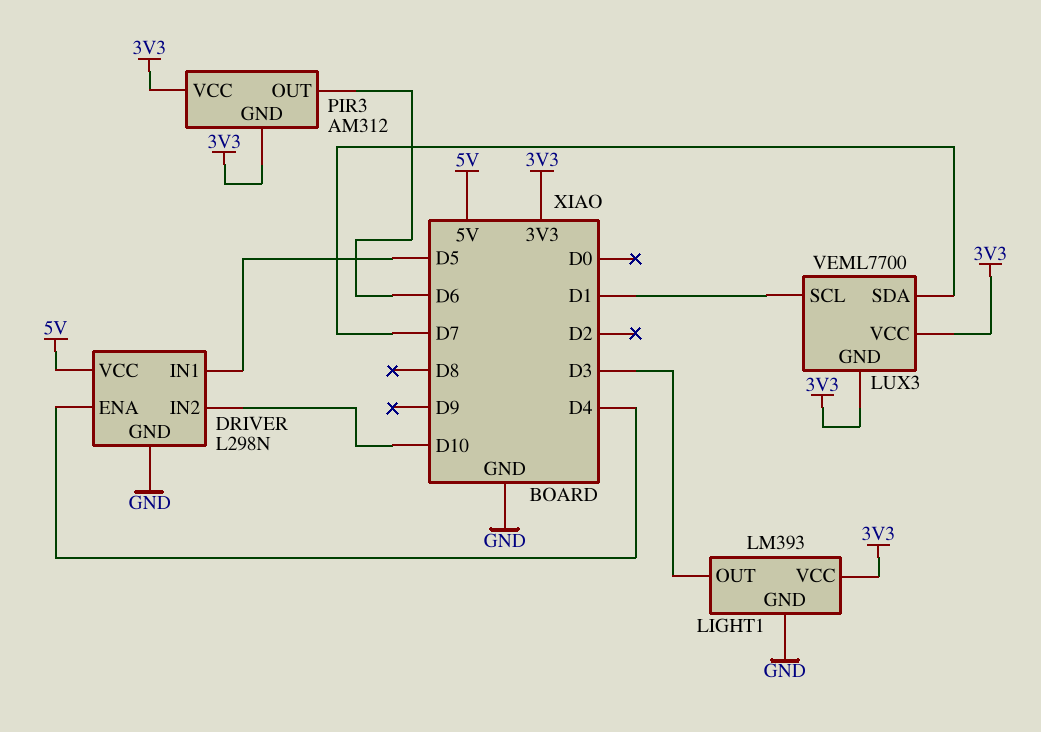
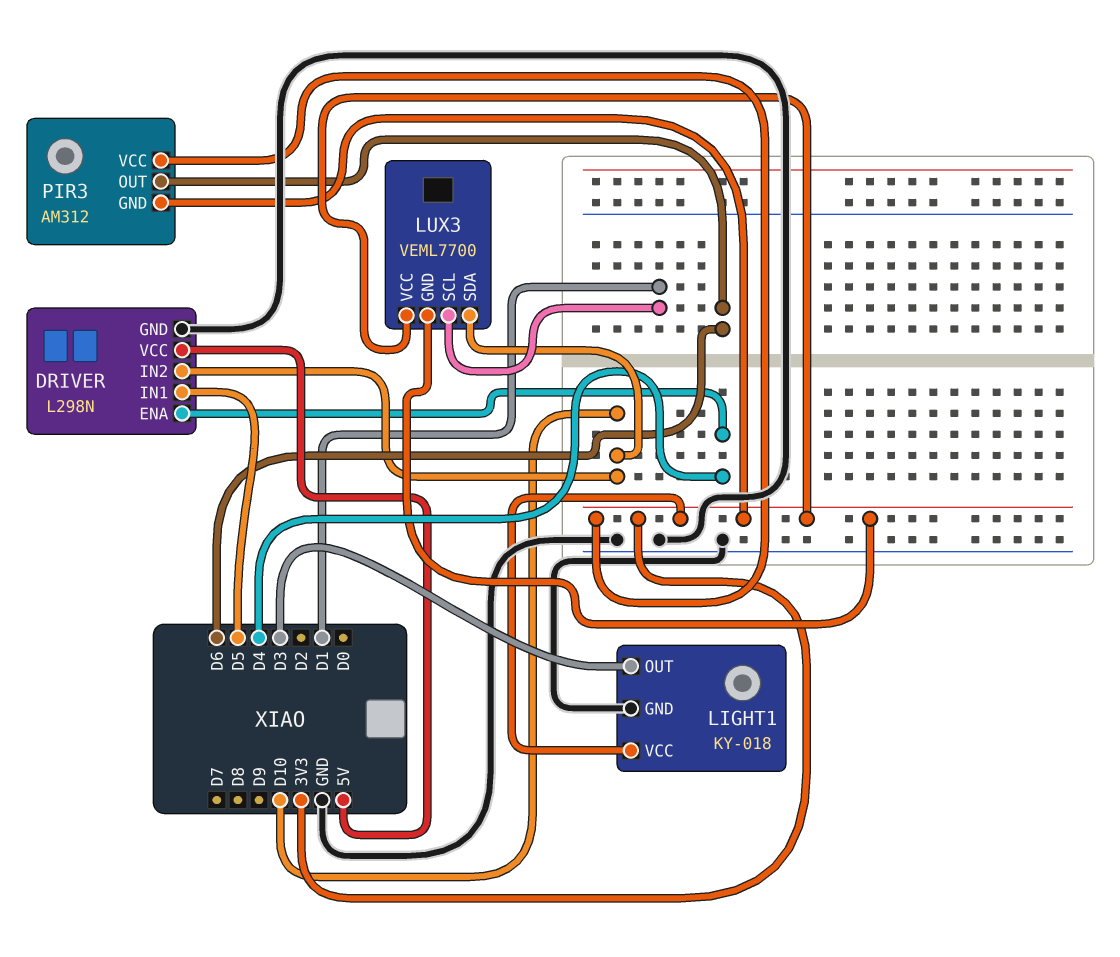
LIGHT1: LM393 -> KY-018
LUX3 pin SDA: D7 -> D10

